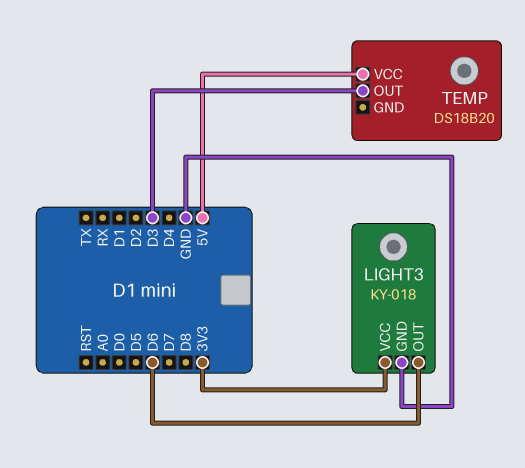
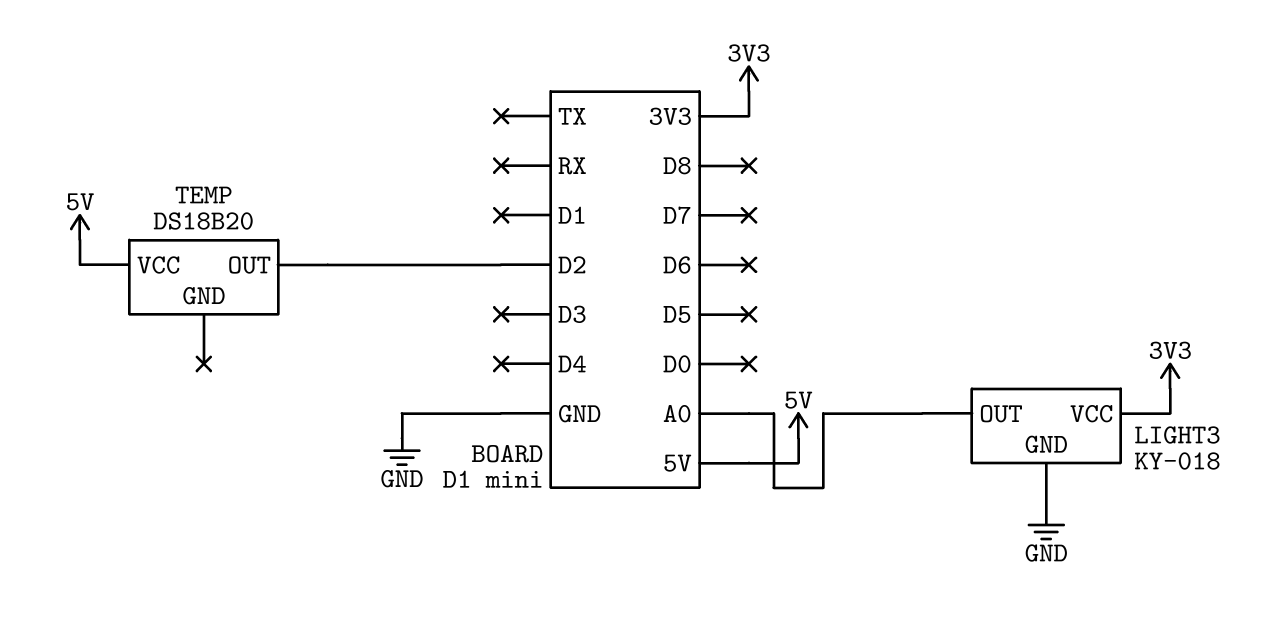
LIGHT3 pin OUT: D6 -> A0
TEMP pin OUT: D3 -> D2

